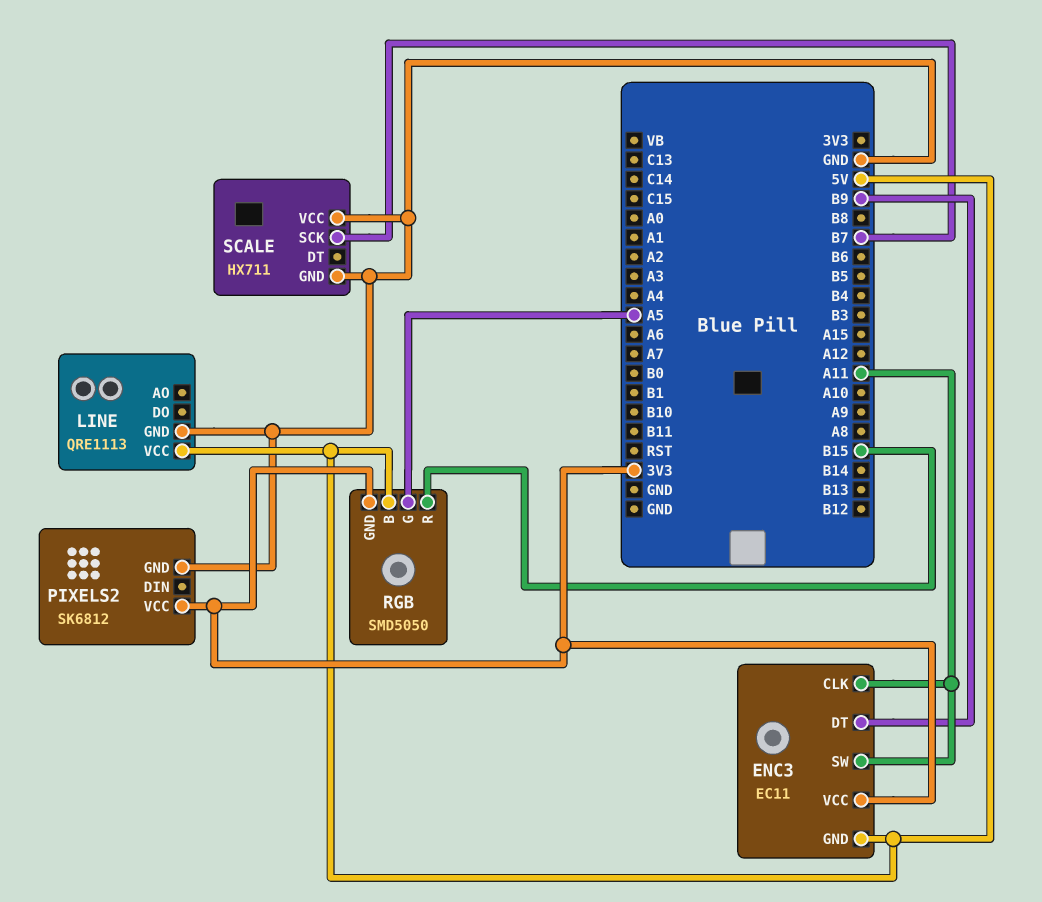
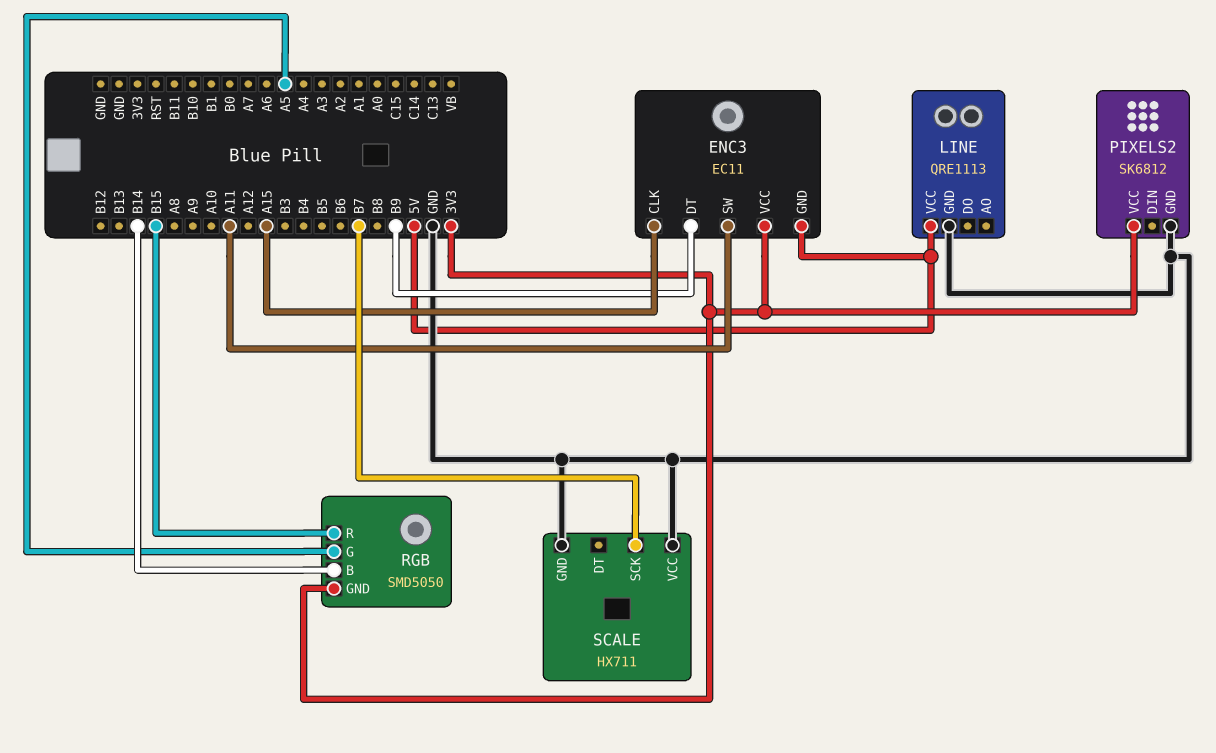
ENC3 pin CLK: A11 -> A15
RGB pin B: 5V -> B14

